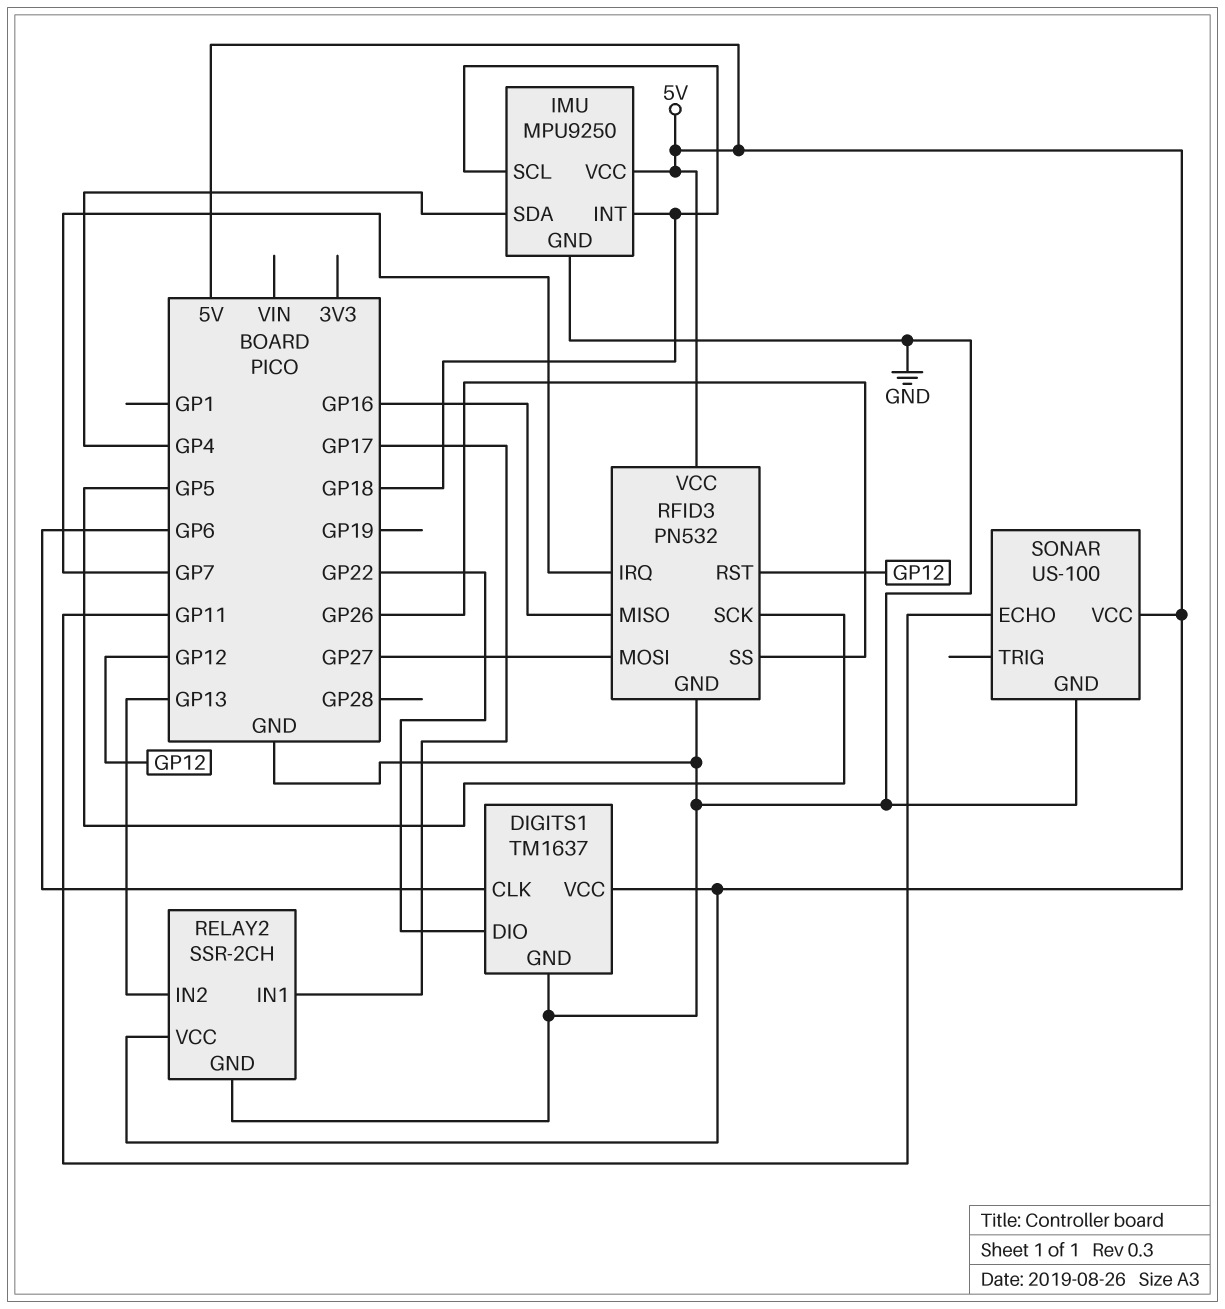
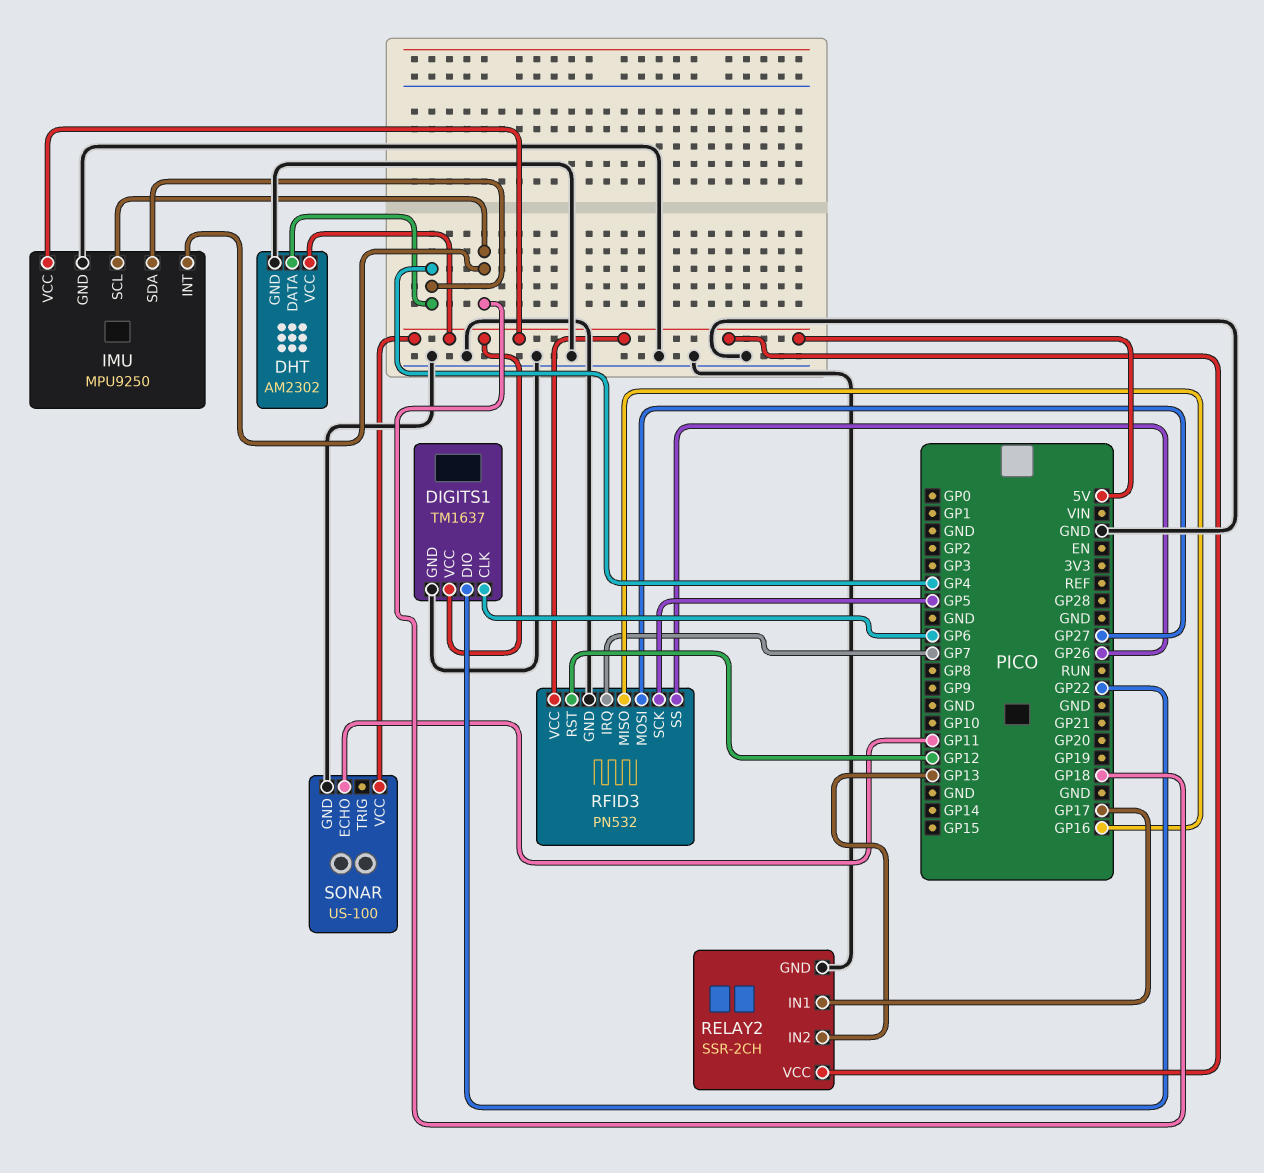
DHT: none -> AM2302
DHT pin DATA: none -> GP4
DHT pin GND: none -> GND
DHT pin VCC: none -> 5V

